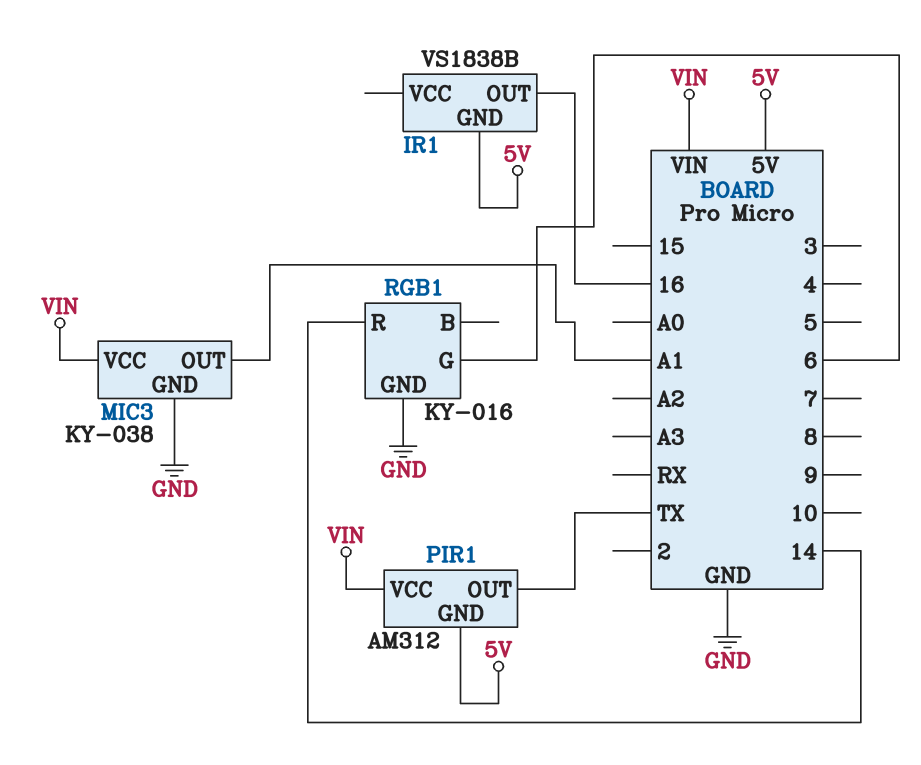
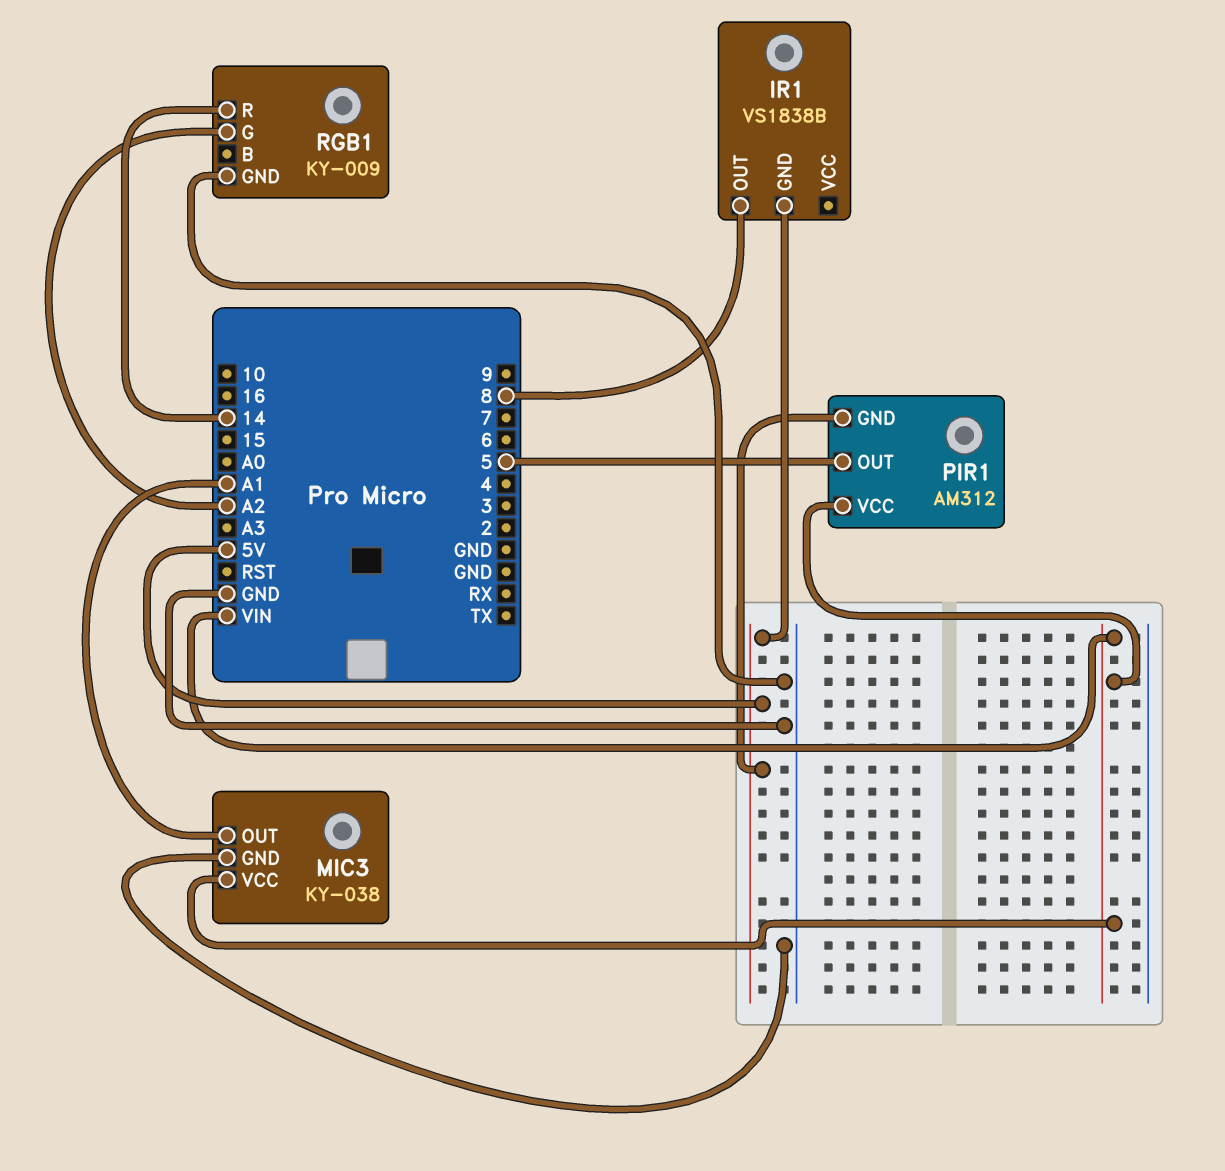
IR1 pin OUT: 16 -> 8
PIR1 pin OUT: TX -> 5
RGB1: KY-016 -> KY-009
RGB1 pin G: 6 -> A2

